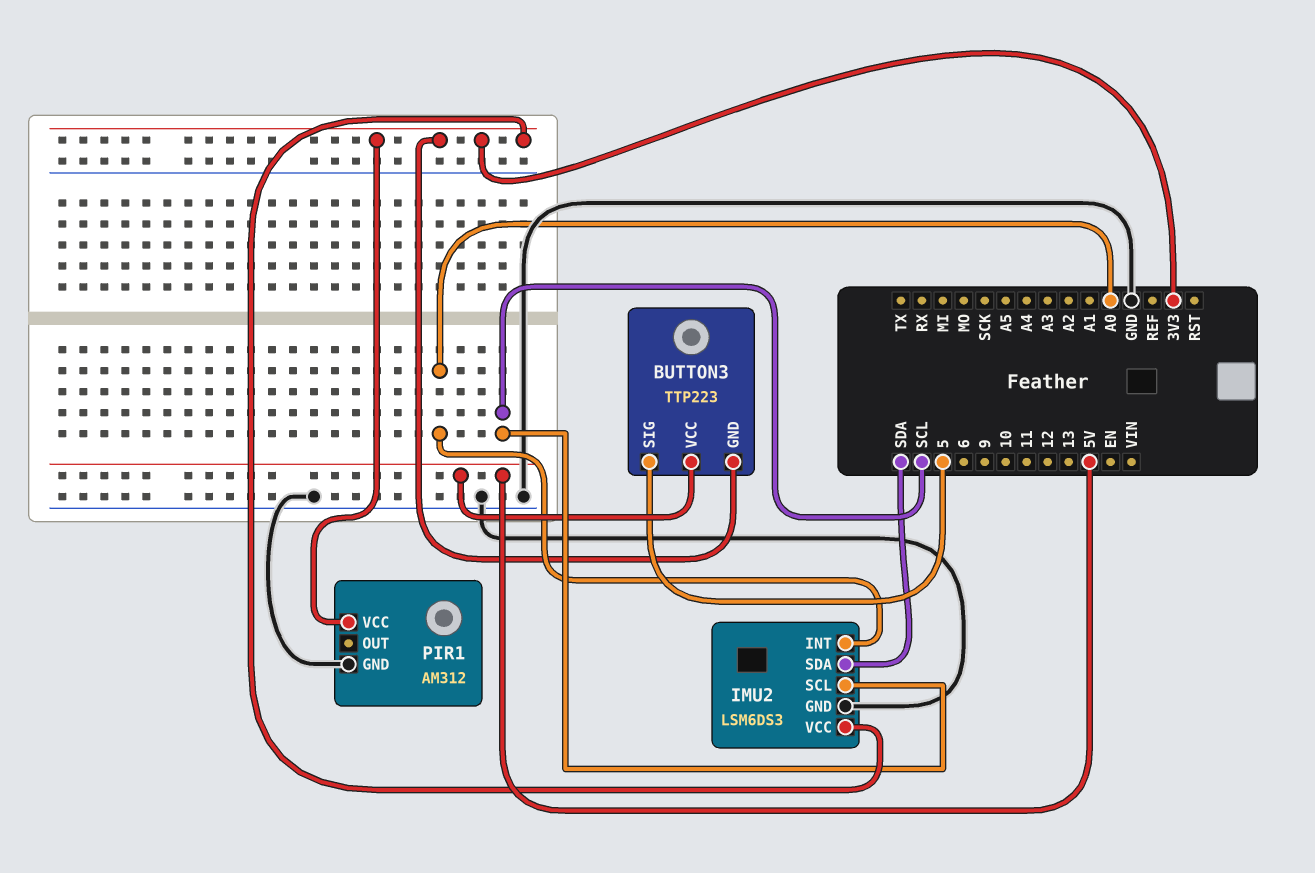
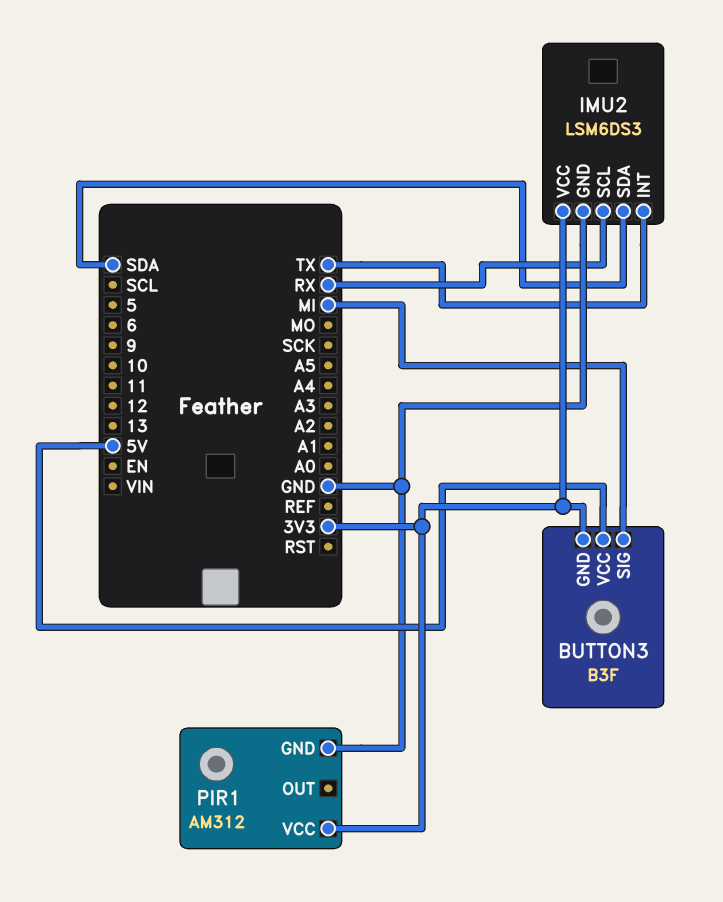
BUTTON3: TTP223 -> B3F
BUTTON3 pin SIG: 5 -> MI
IMU2 pin INT: A0 -> TX
IMU2 pin SCL: SCL -> RX

